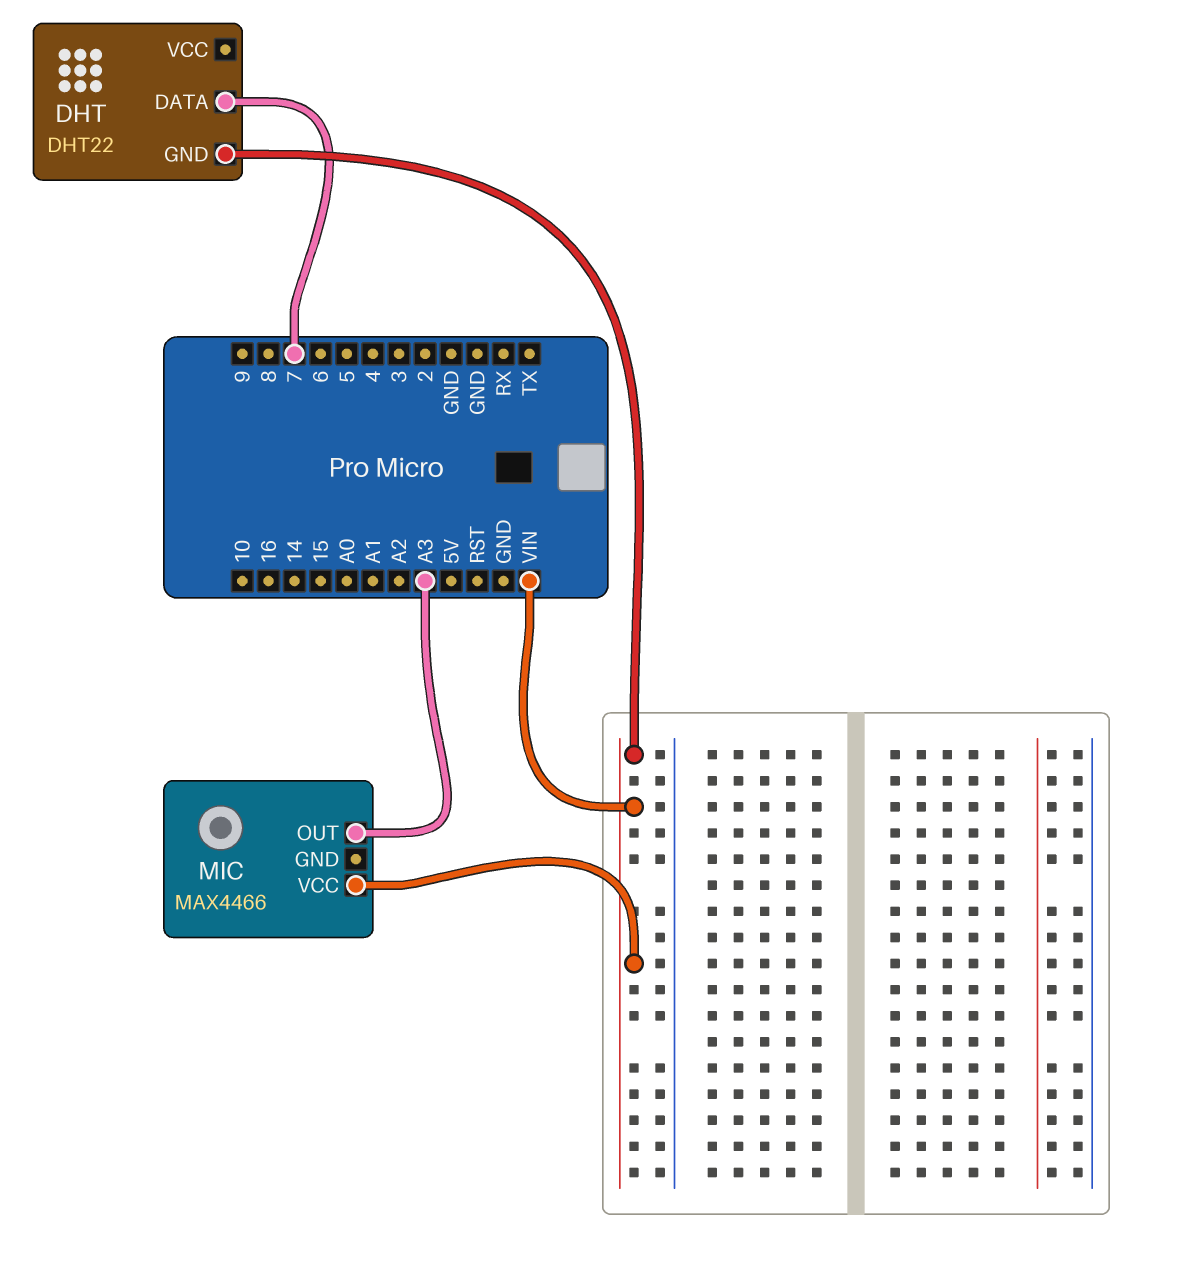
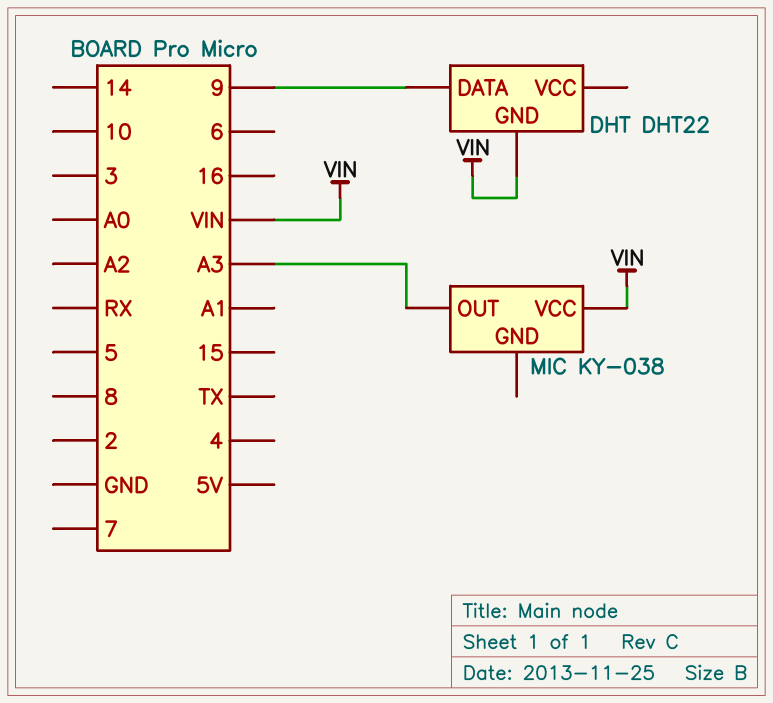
DHT pin DATA: 7 -> 9
MIC: MAX4466 -> KY-038

